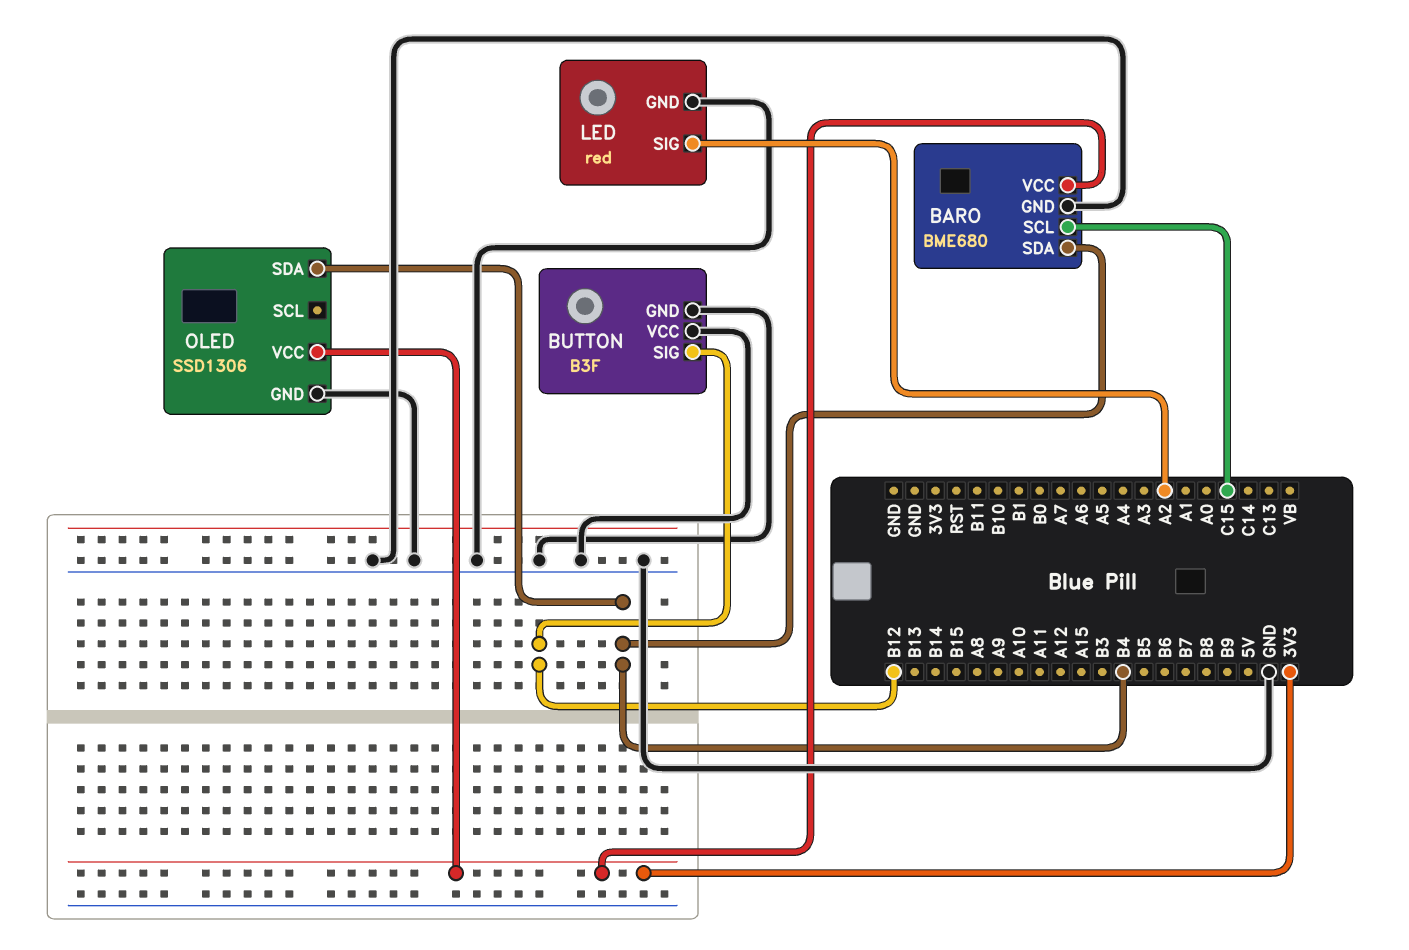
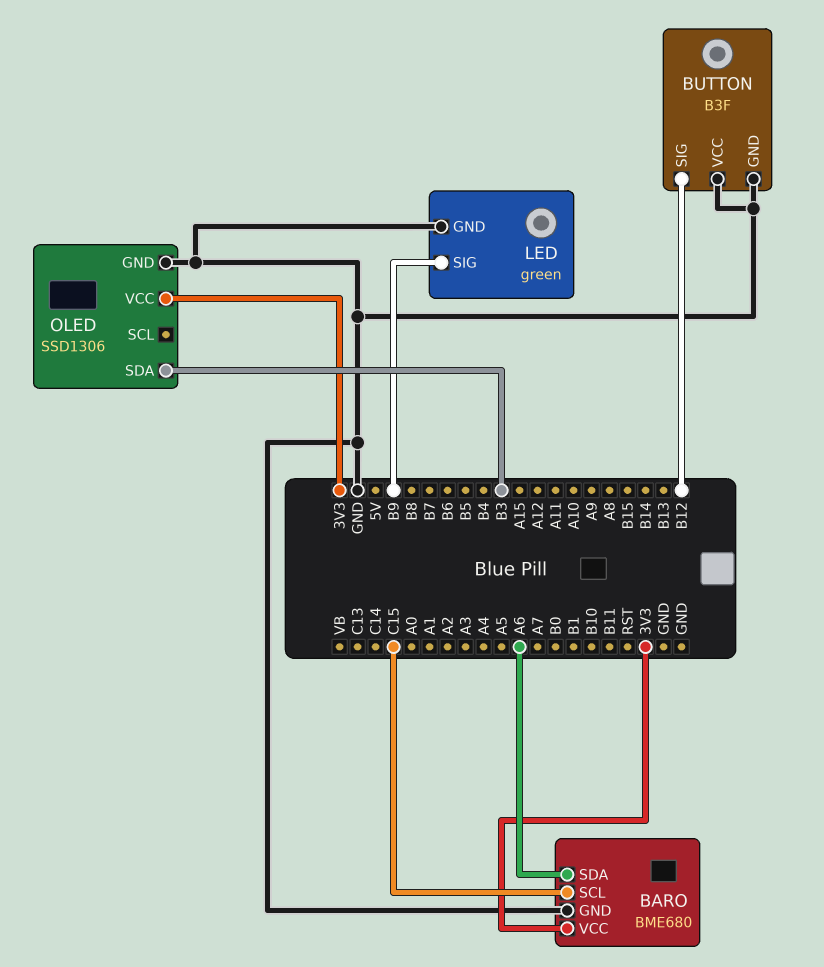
BARO pin SDA: B4 -> A6
LED: red -> green
LED pin SIG: A2 -> B9
OLED pin SDA: B4 -> B3

